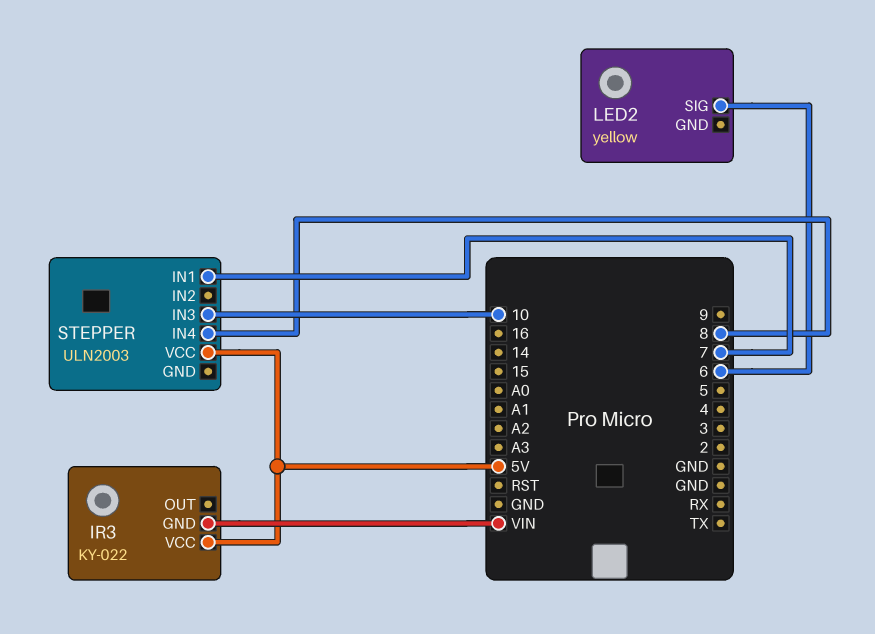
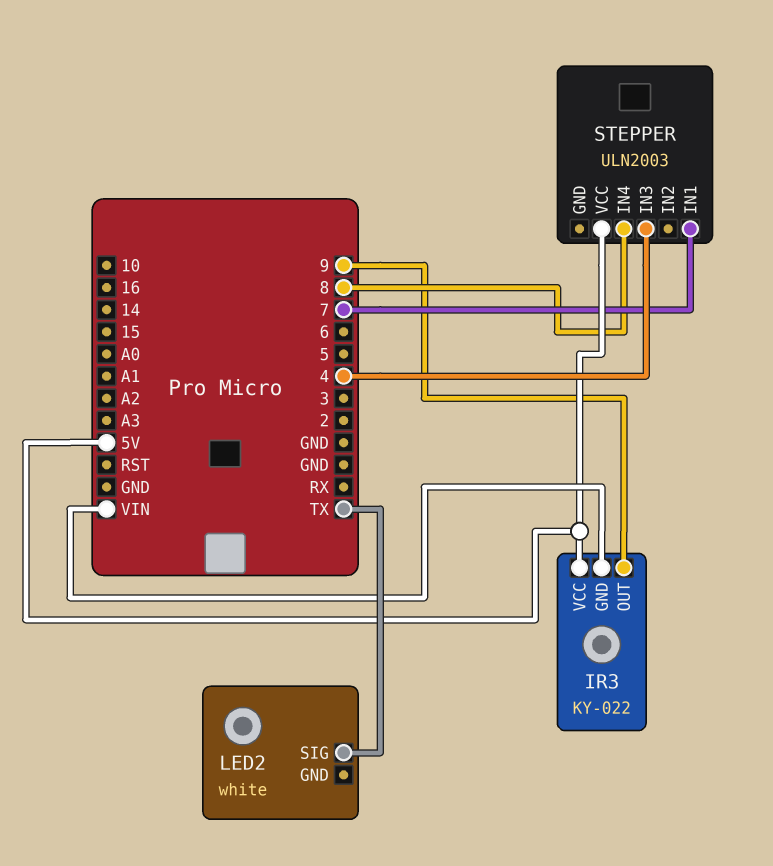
IR3 pin OUT: none -> 9
LED2: yellow -> white
LED2 pin SIG: 6 -> TX
STEPPER pin IN3: 10 -> 4

